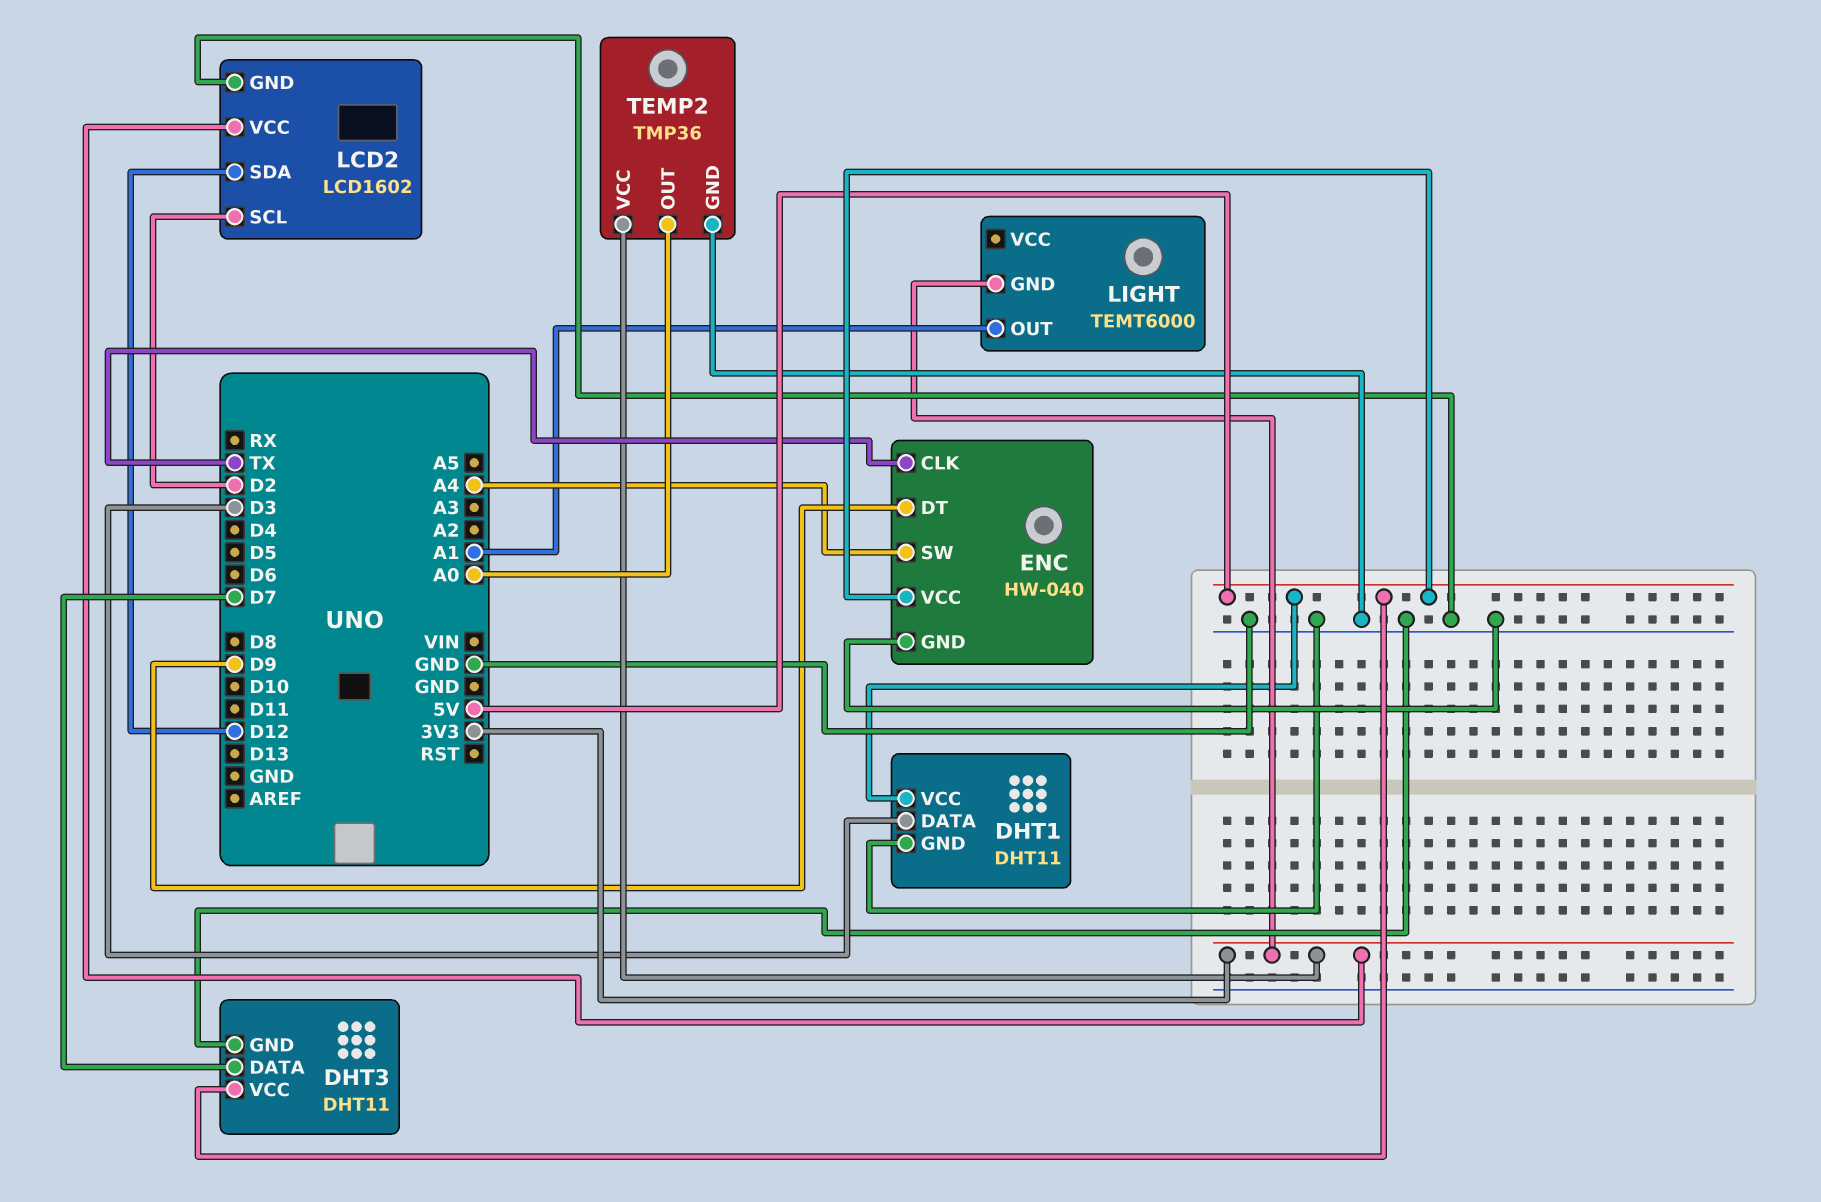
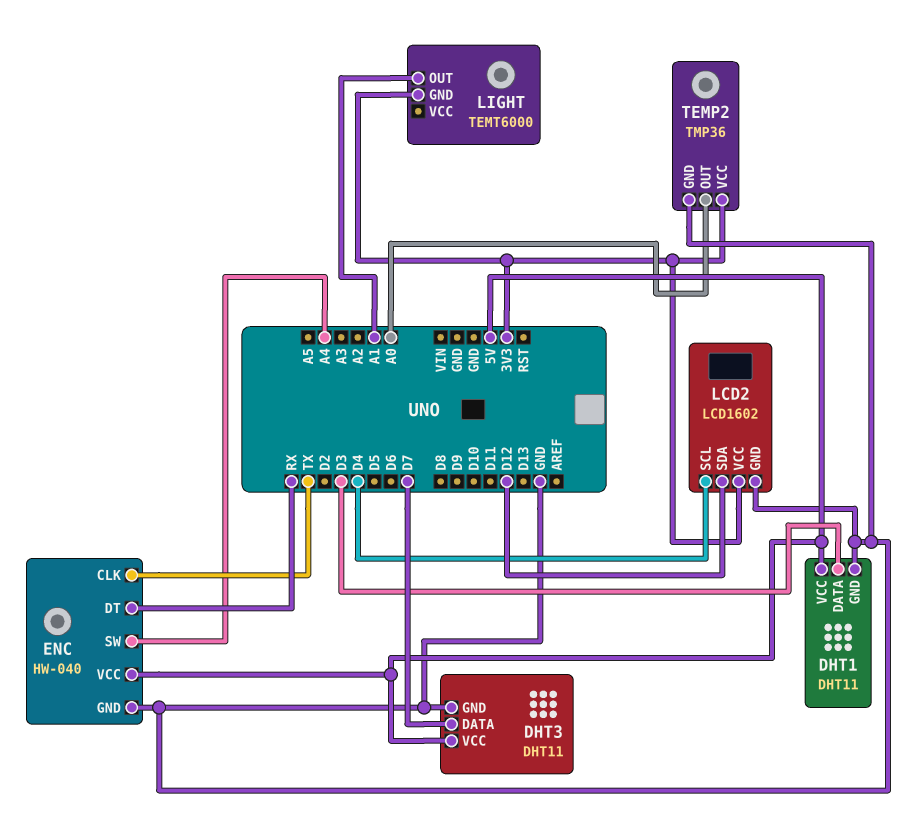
ENC pin DT: D9 -> RX
LCD2 pin SCL: D2 -> D4

